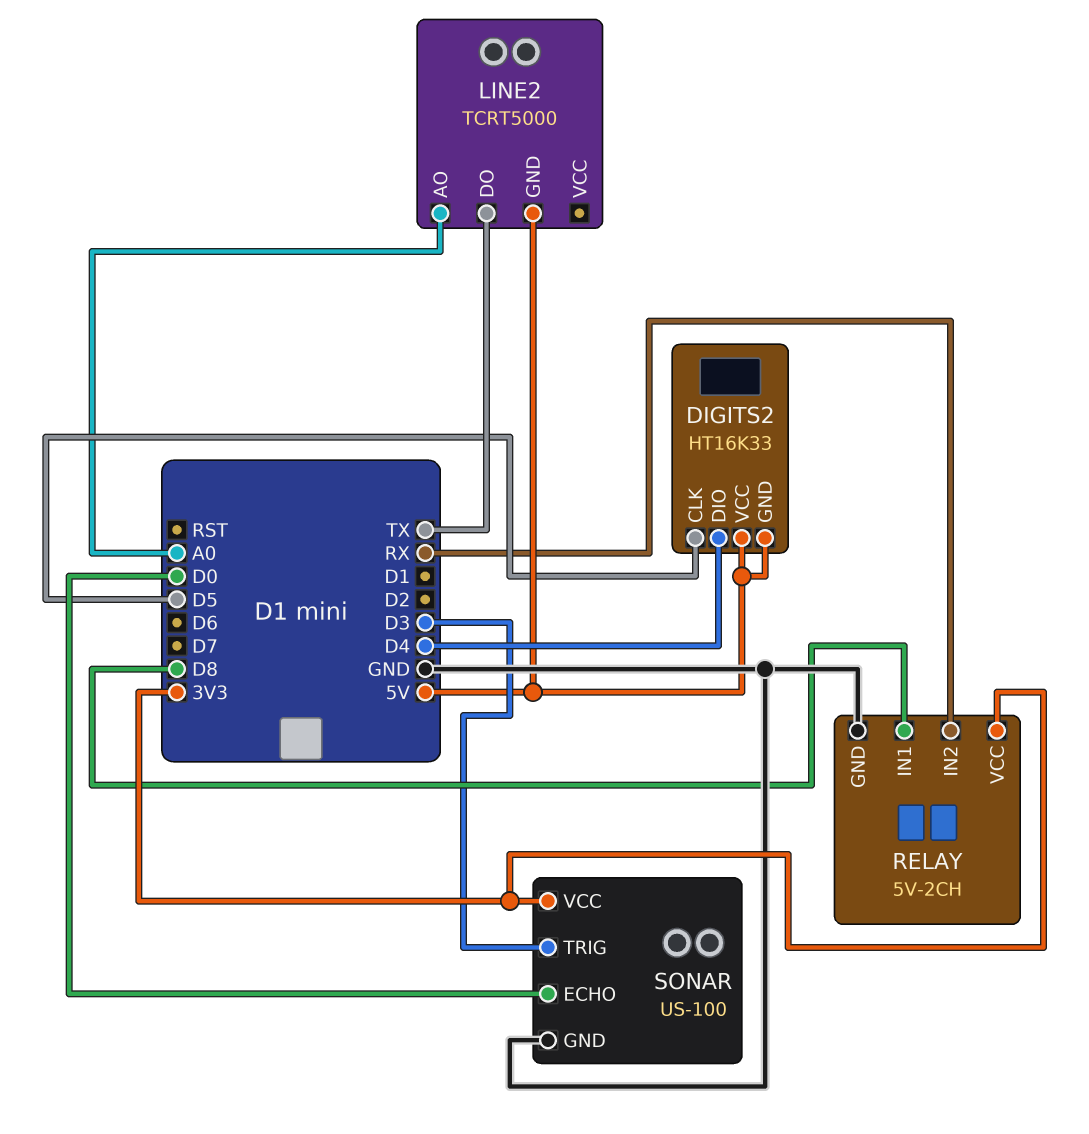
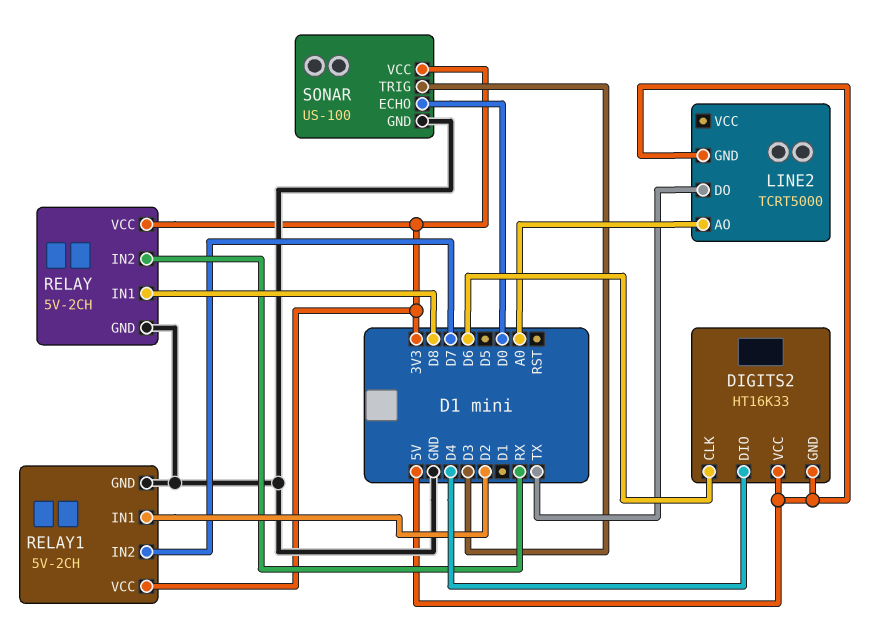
DIGITS2 pin CLK: D5 -> D6
RELAY1: none -> 5V-2CH
RELAY1 pin GND: none -> GND
RELAY1 pin IN1: none -> D2
RELAY1 pin IN2: none -> D7
RELAY1 pin VCC: none -> 3V3

